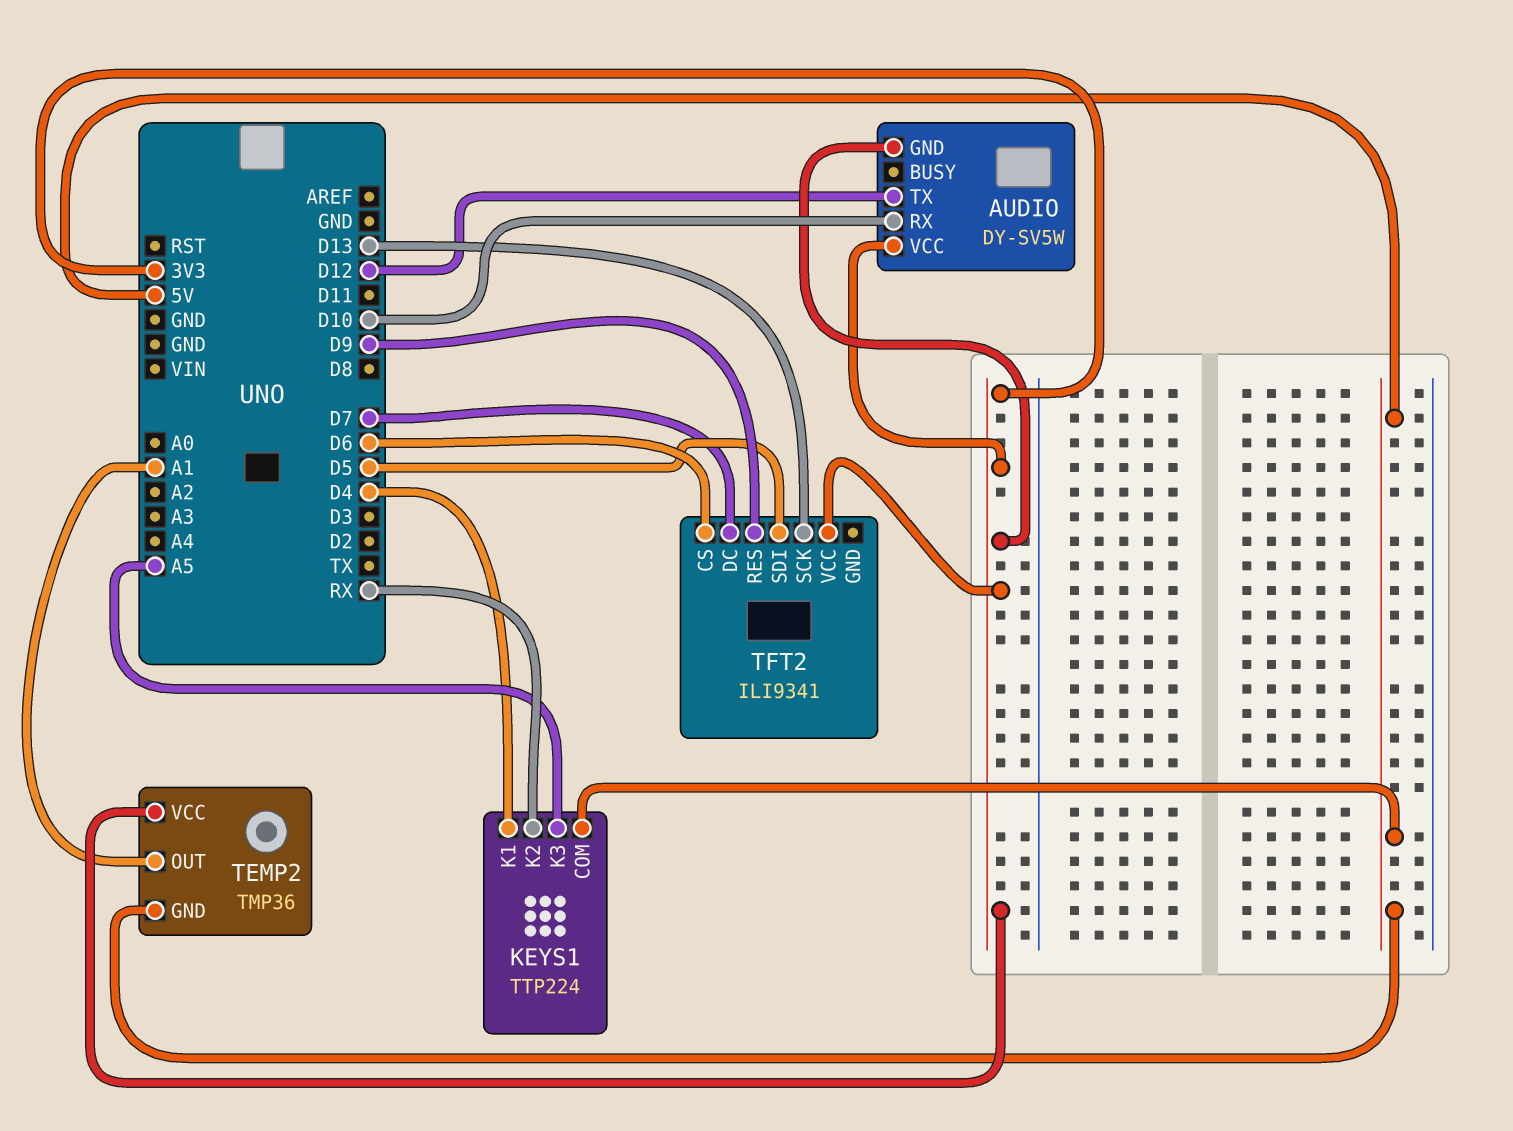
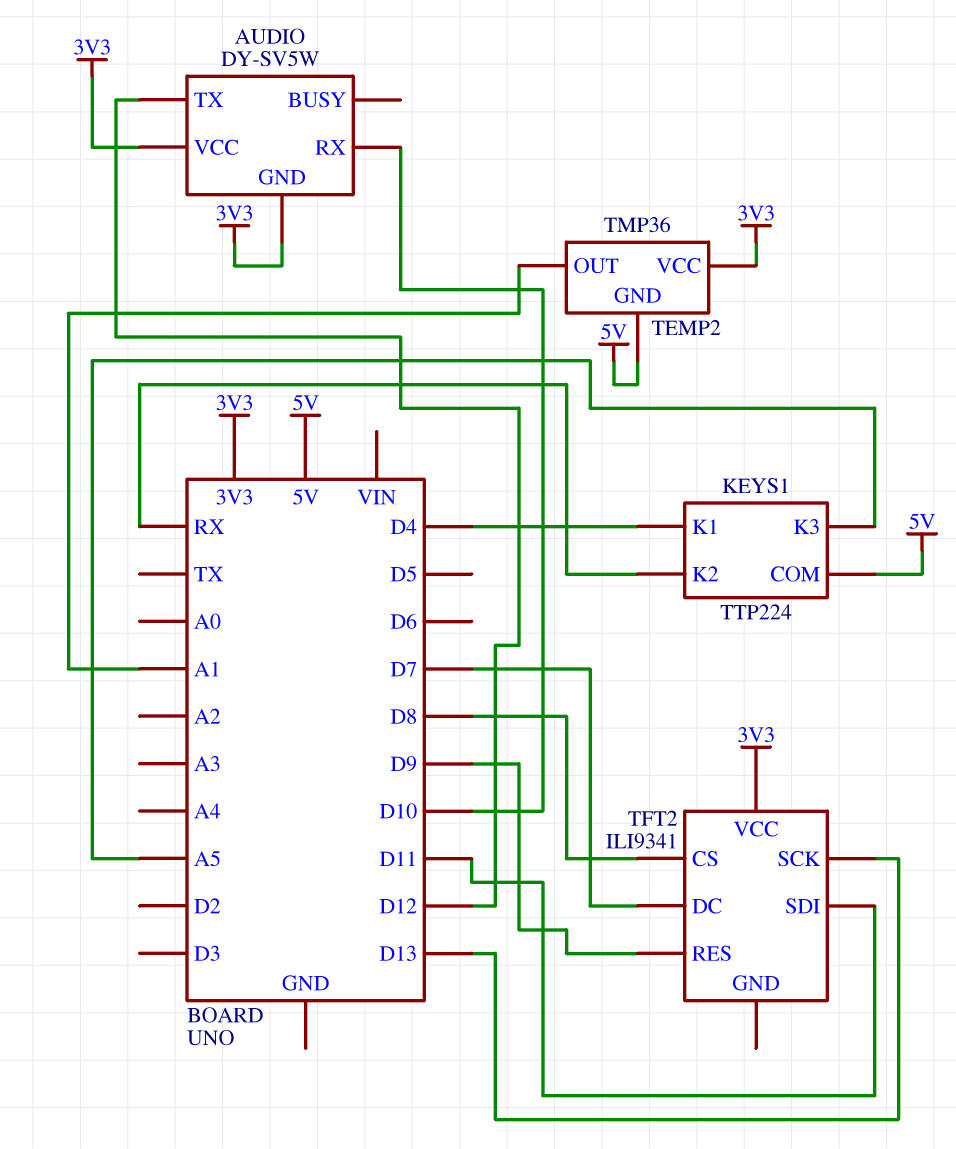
TFT2 pin CS: D6 -> D8
TFT2 pin SDI: D5 -> D11

